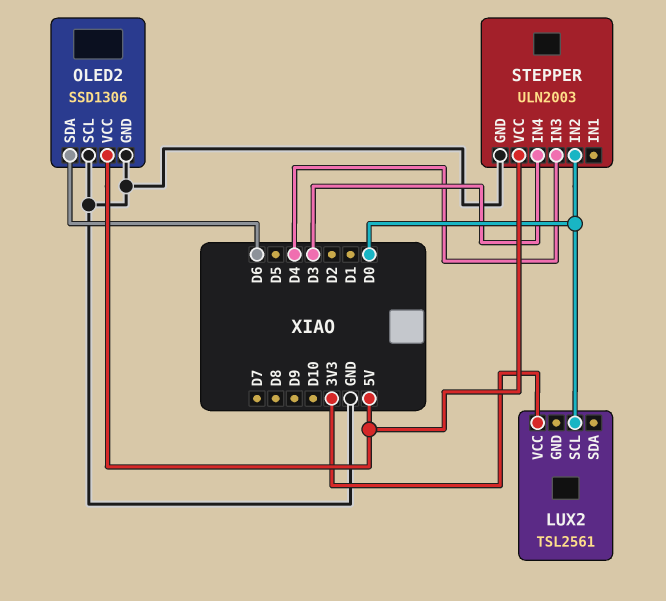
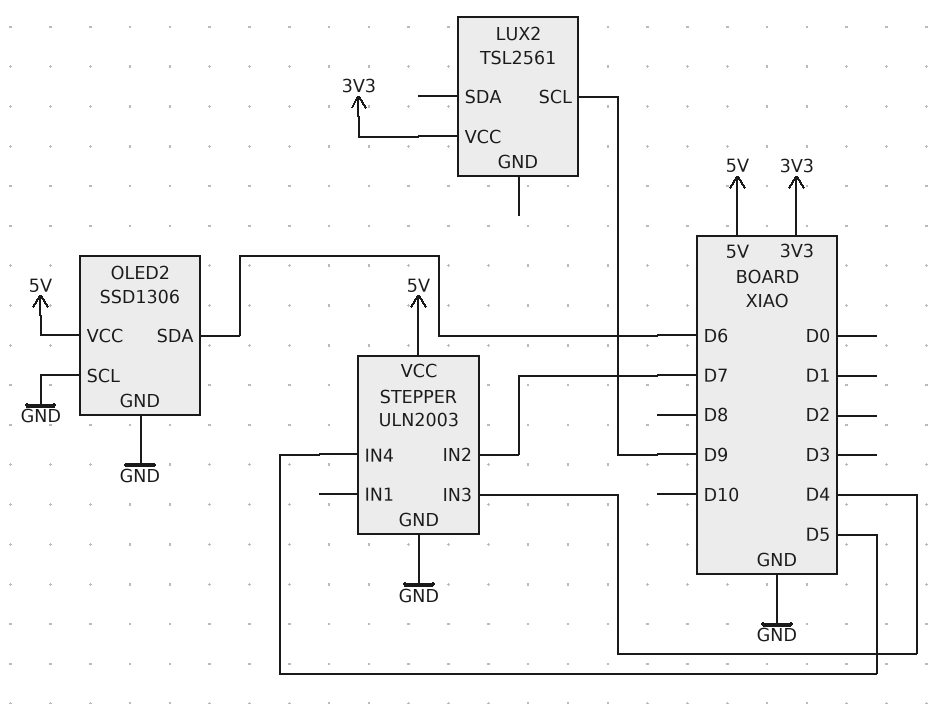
LUX2 pin SCL: D0 -> D9
STEPPER pin IN2: D0 -> D7
STEPPER pin IN4: D3 -> D5

